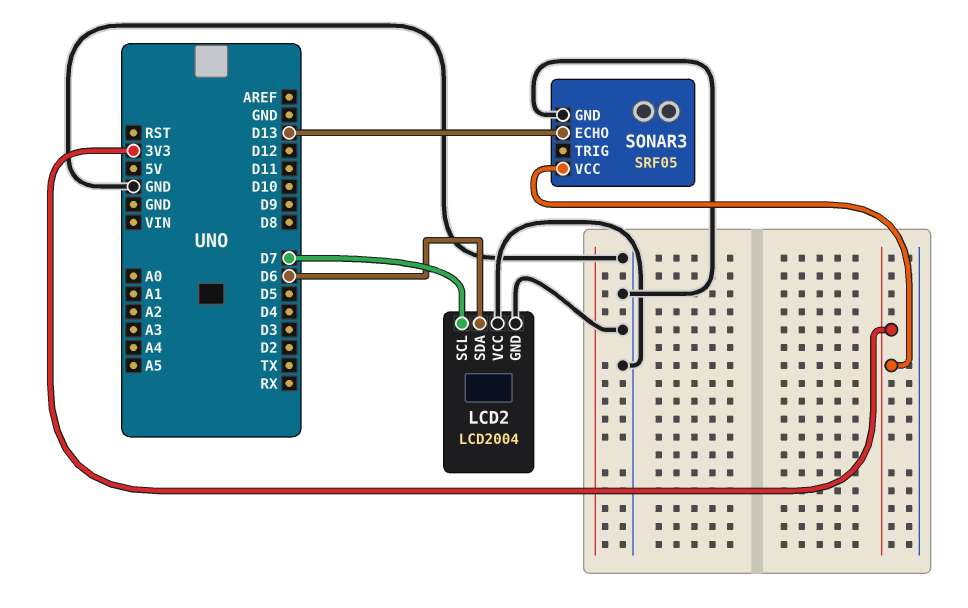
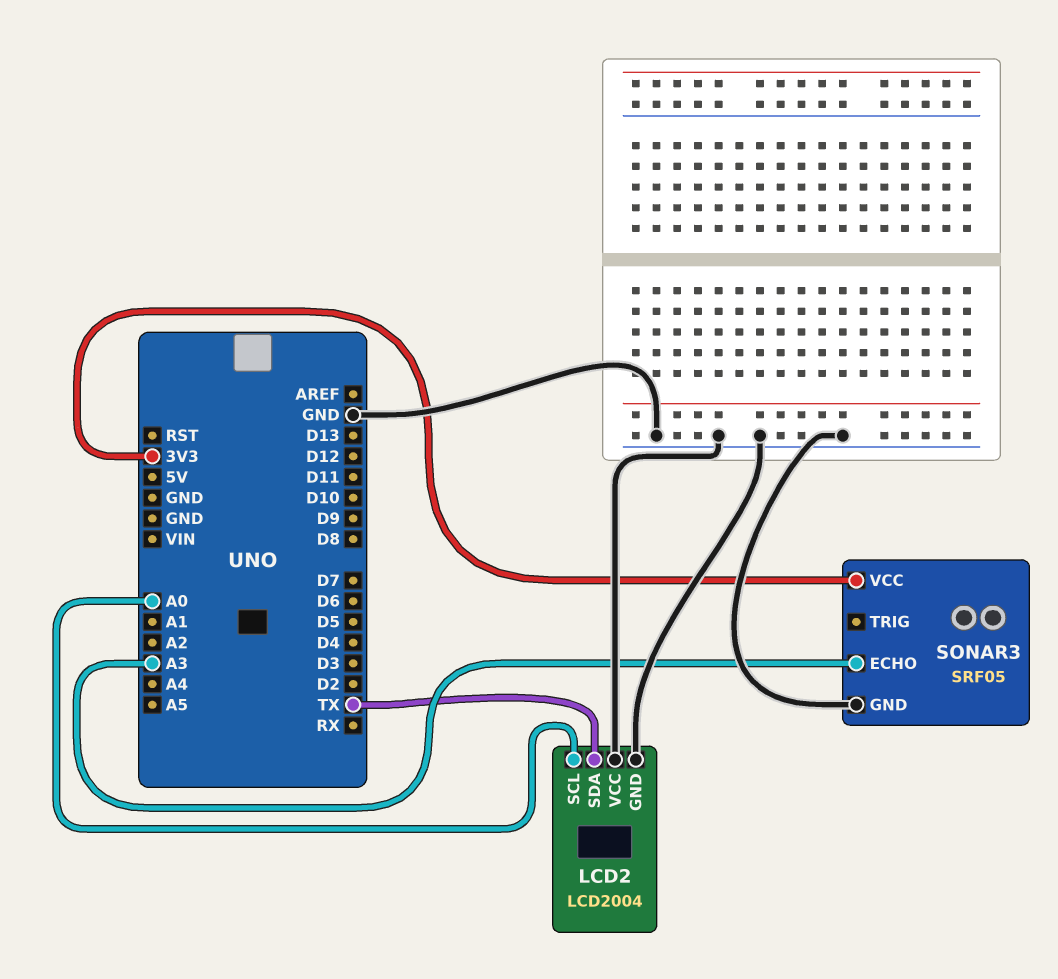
LCD2 pin SCL: D7 -> A0
LCD2 pin SDA: D6 -> TX
SONAR3 pin ECHO: D13 -> A3

